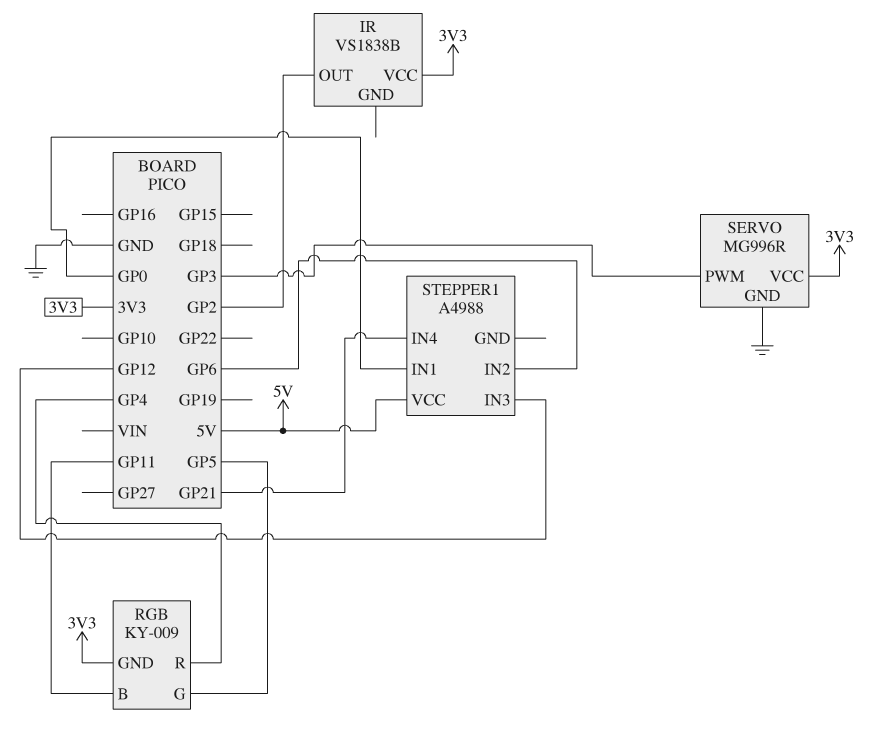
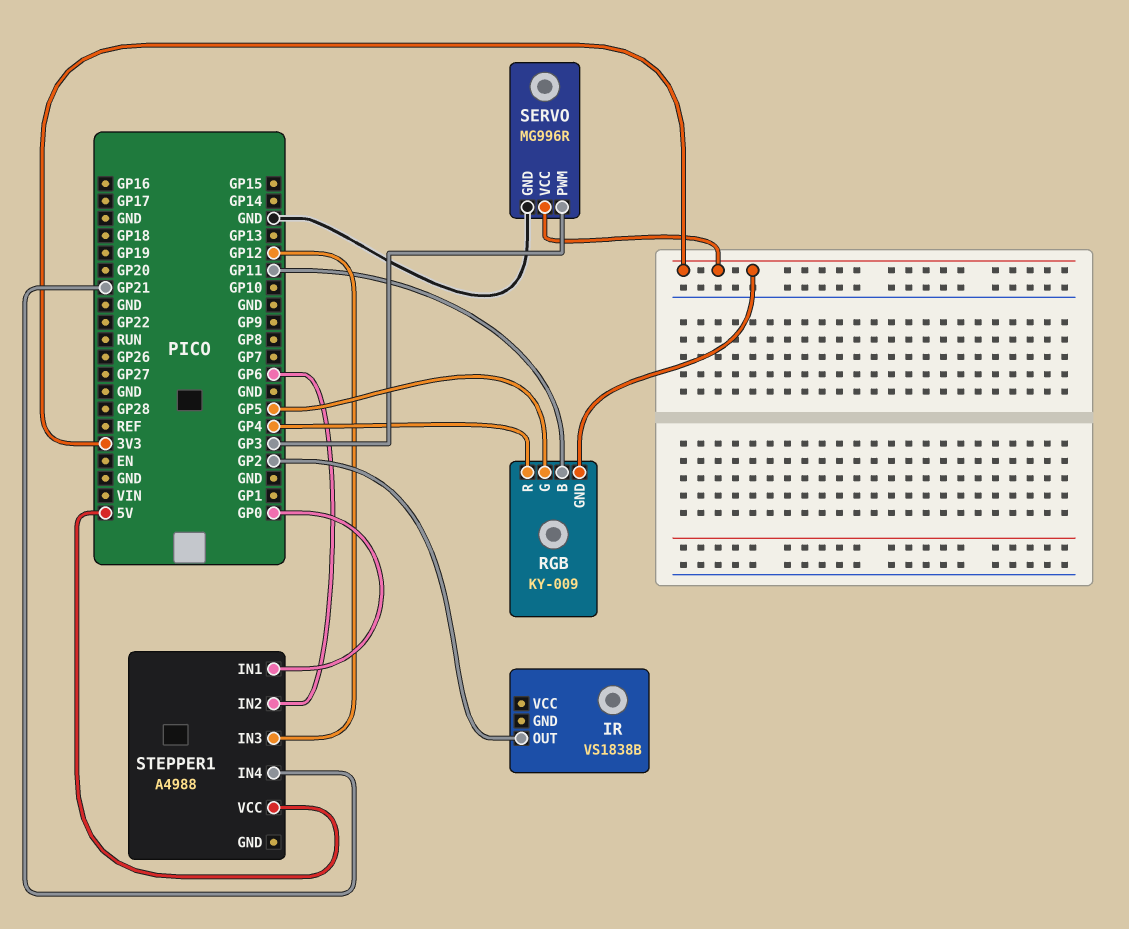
IR pin VCC: 3V3 -> none

